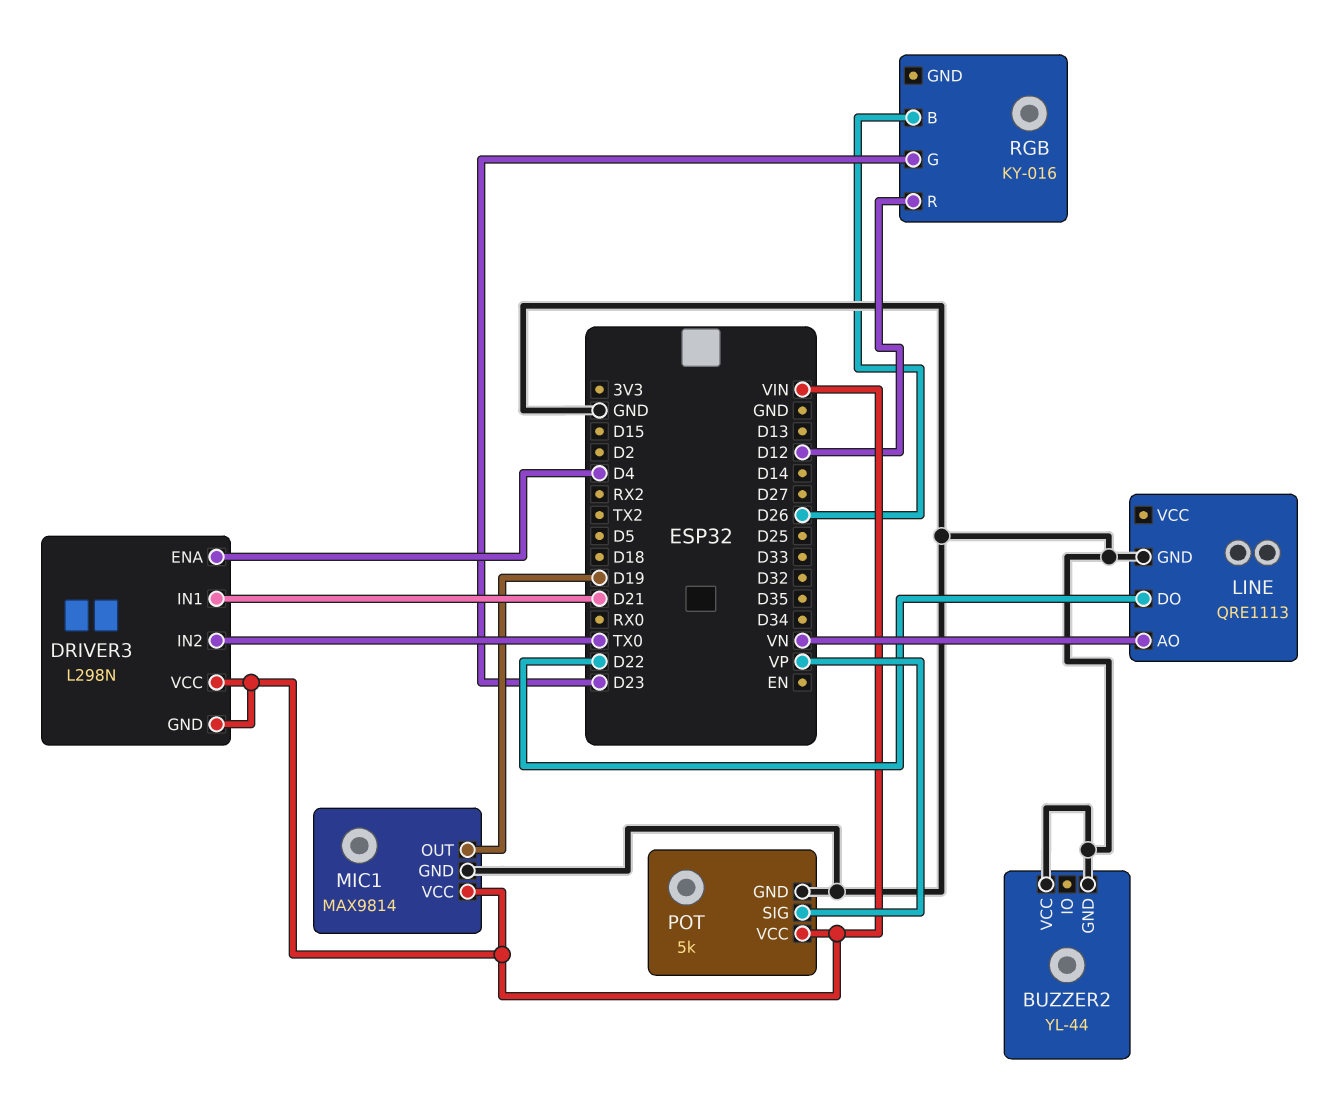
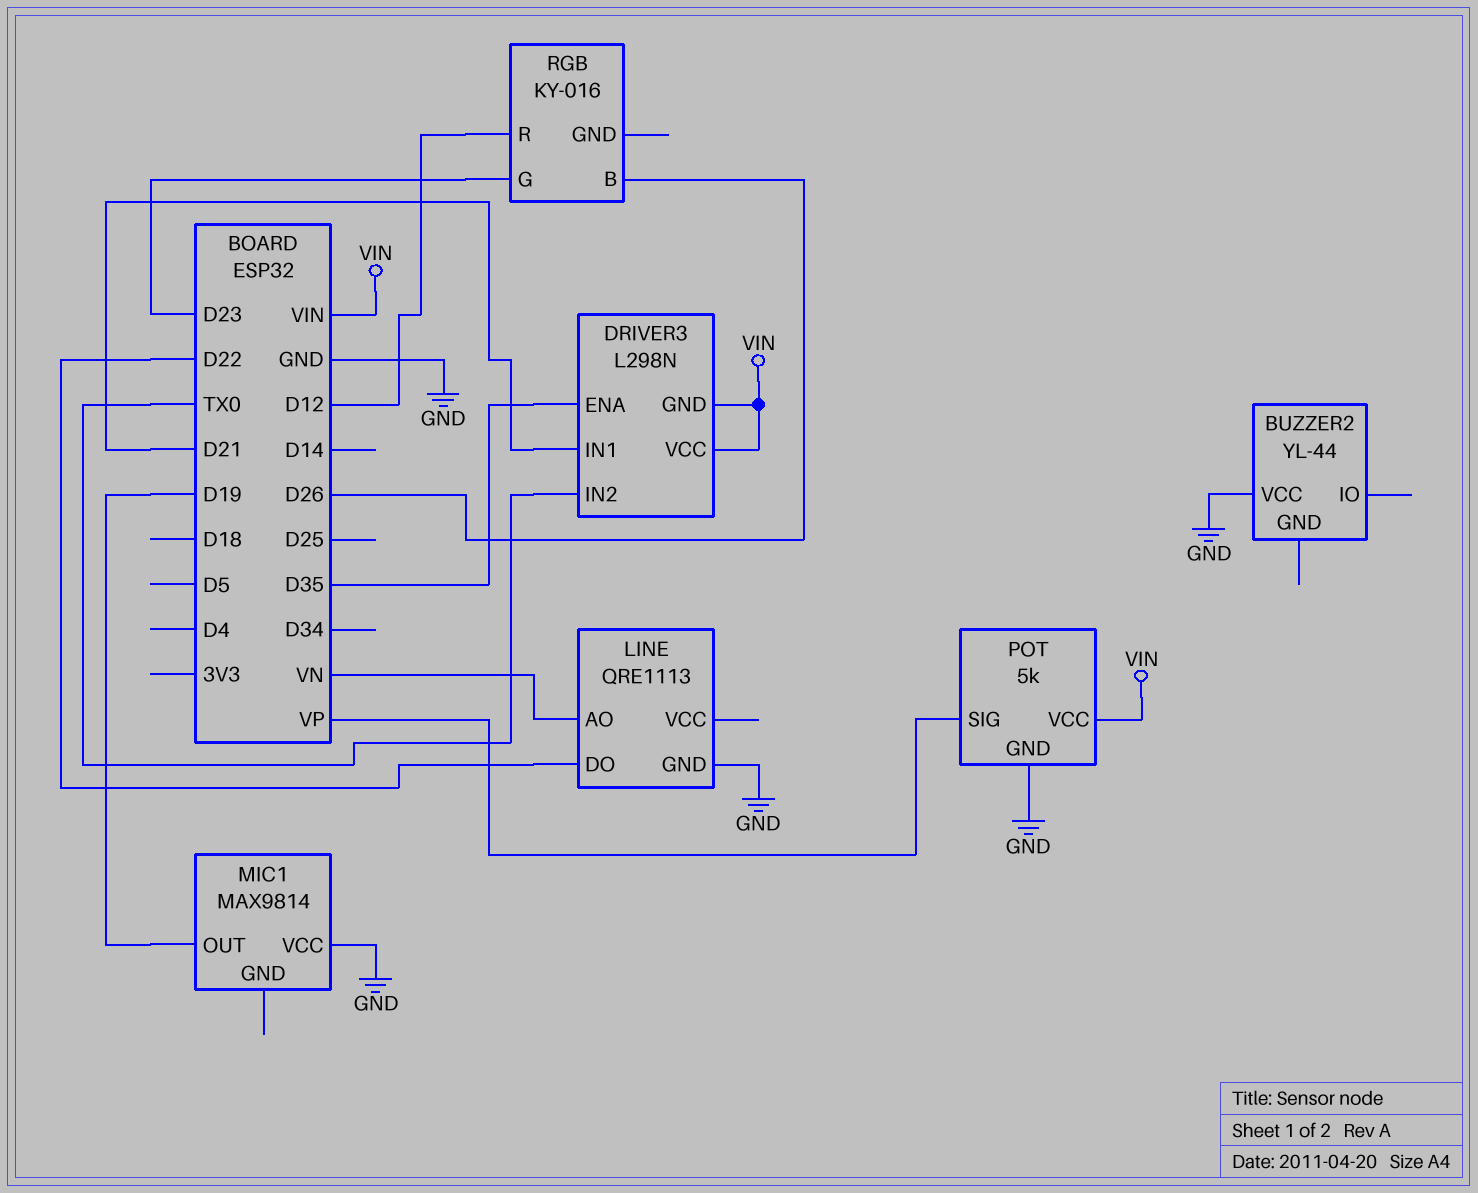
BUZZER2 pin GND: GND -> none
DRIVER3 pin ENA: D4 -> D35
MIC1 pin GND: GND -> none
MIC1 pin VCC: VIN -> GND

